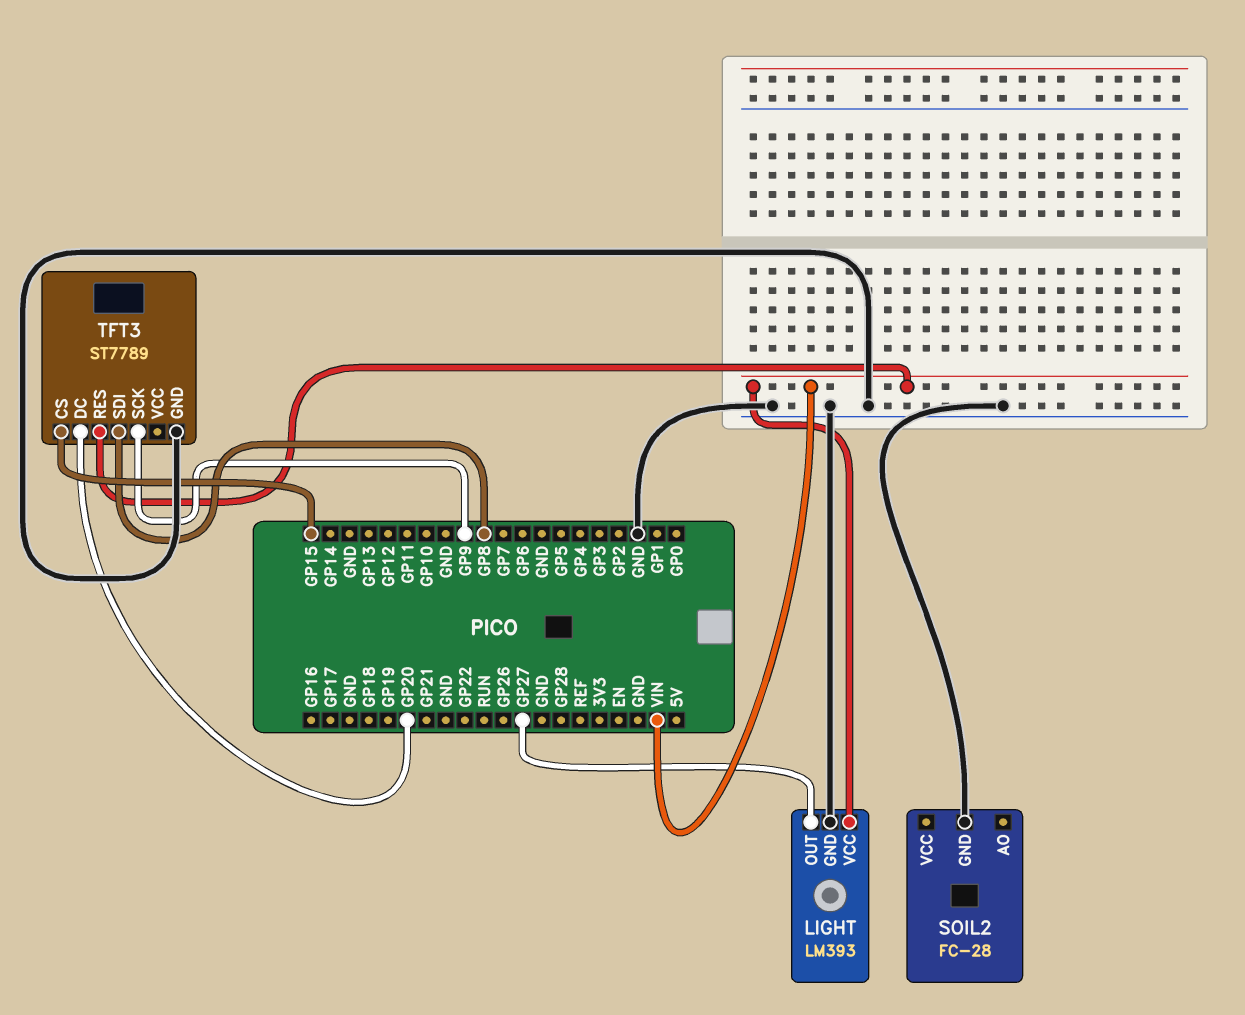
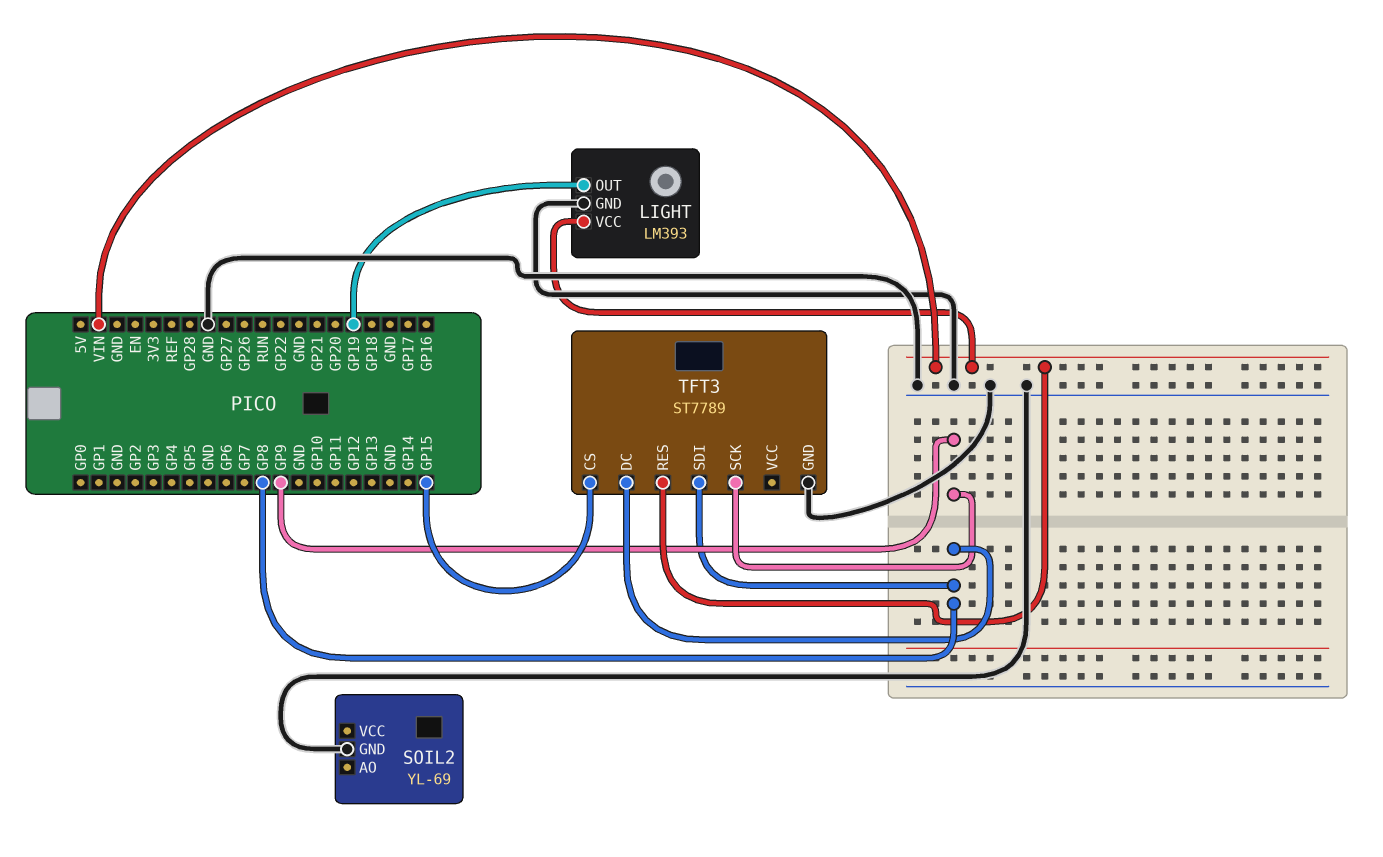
LIGHT pin OUT: GP27 -> GP19
SOIL2: FC-28 -> YL-69
TFT3 pin DC: GP20 -> GP8

